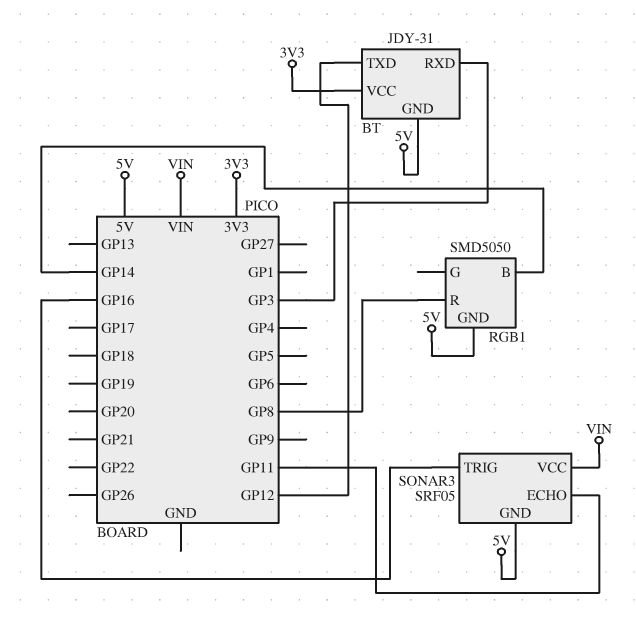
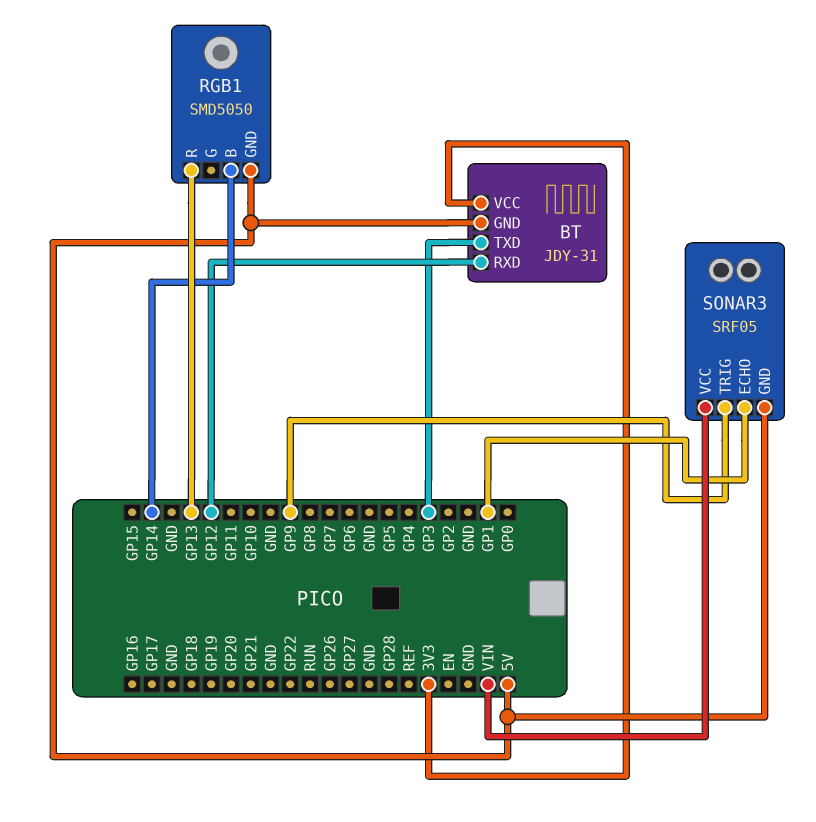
BT pin RXD: GP3 -> GP12
BT pin TXD: GP12 -> GP3
RGB1 pin R: GP8 -> GP13
SONAR3 pin ECHO: GP11 -> GP1
SONAR3 pin TRIG: GP16 -> GP9

